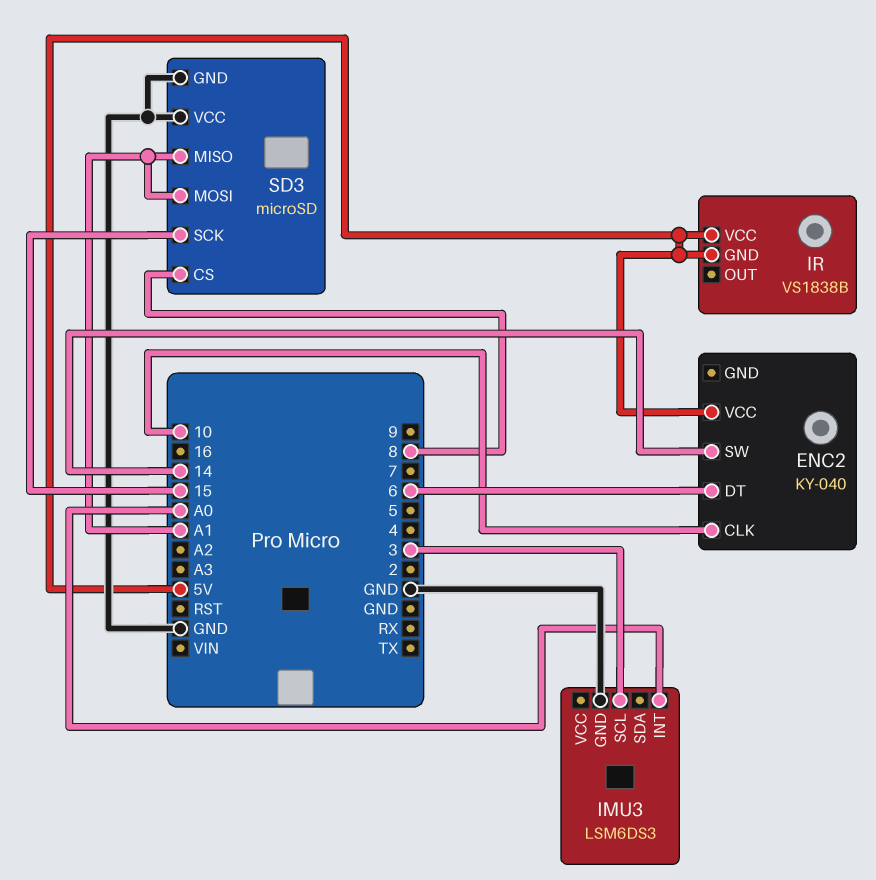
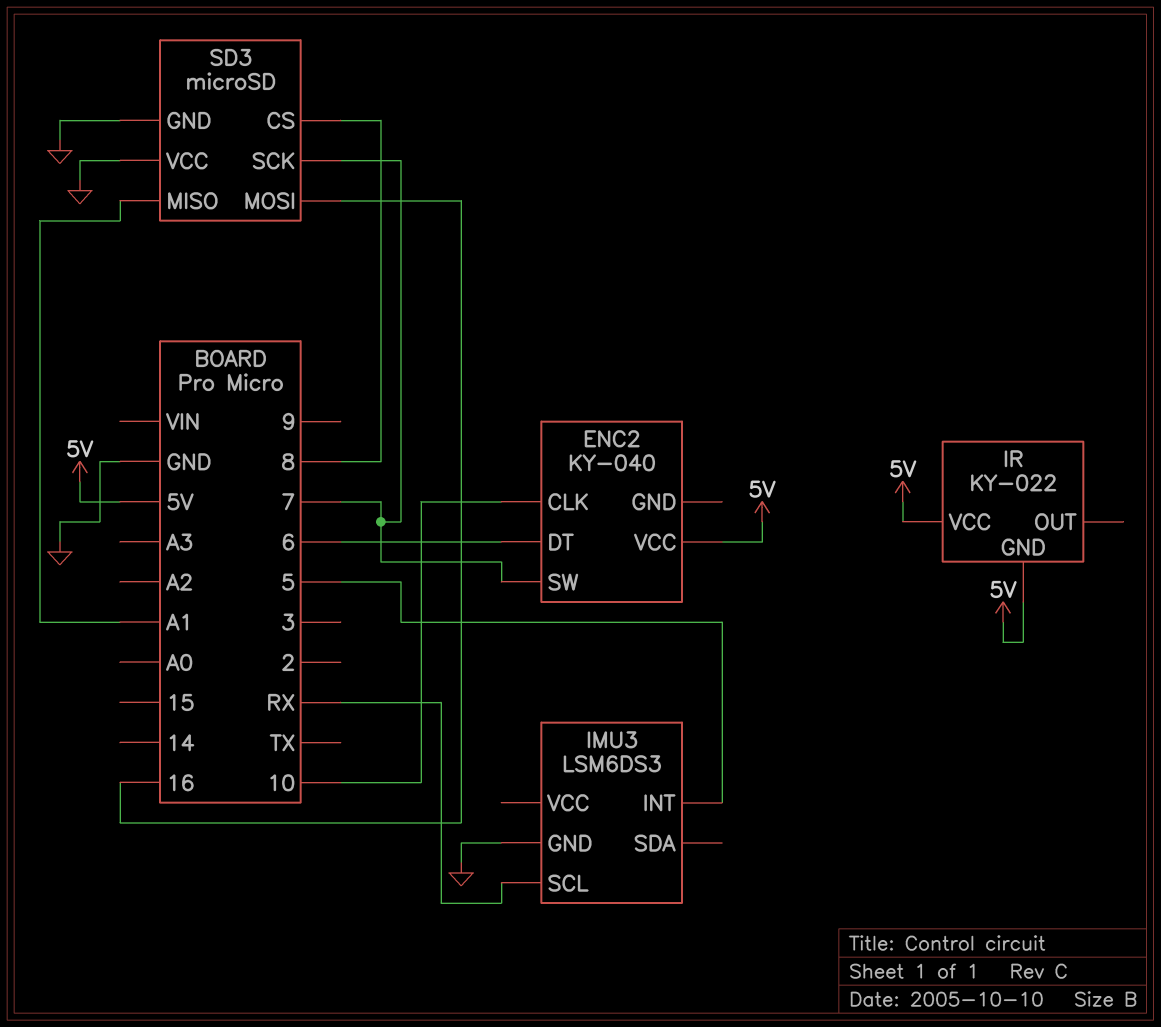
ENC2 pin SW: 14 -> 7
IMU3 pin INT: A0 -> 5
IMU3 pin SCL: 3 -> RX
IR: VS1838B -> KY-022
SD3 pin MOSI: A1 -> 16
SD3 pin SCK: 15 -> 7

